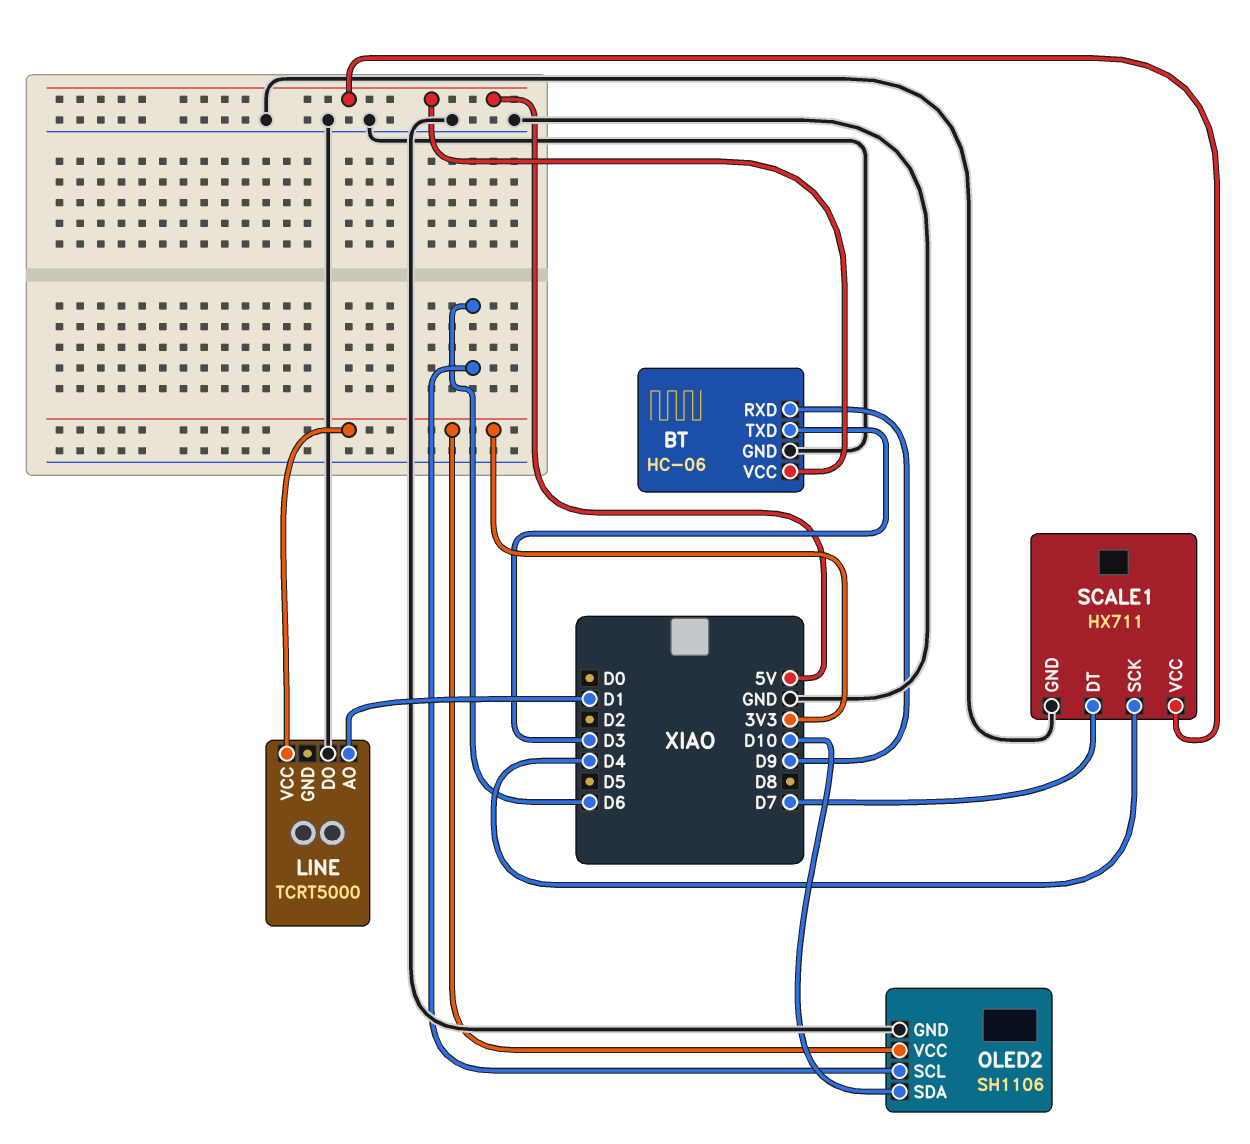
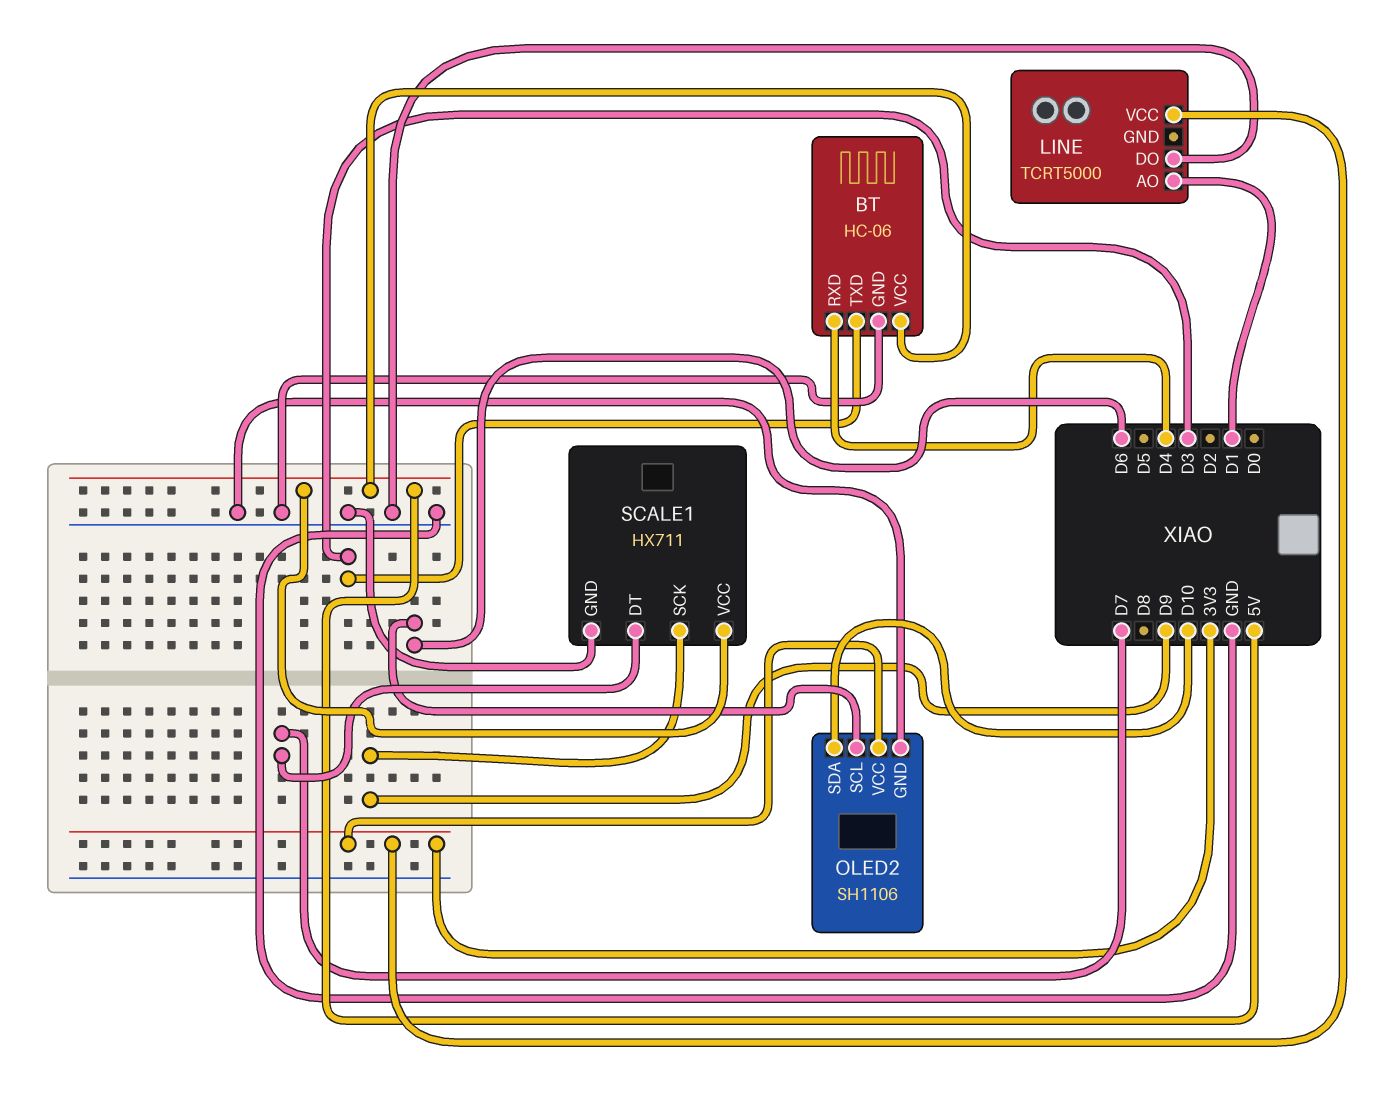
BT pin RXD: D9 -> D4
SCALE1 pin SCK: D4 -> D9

